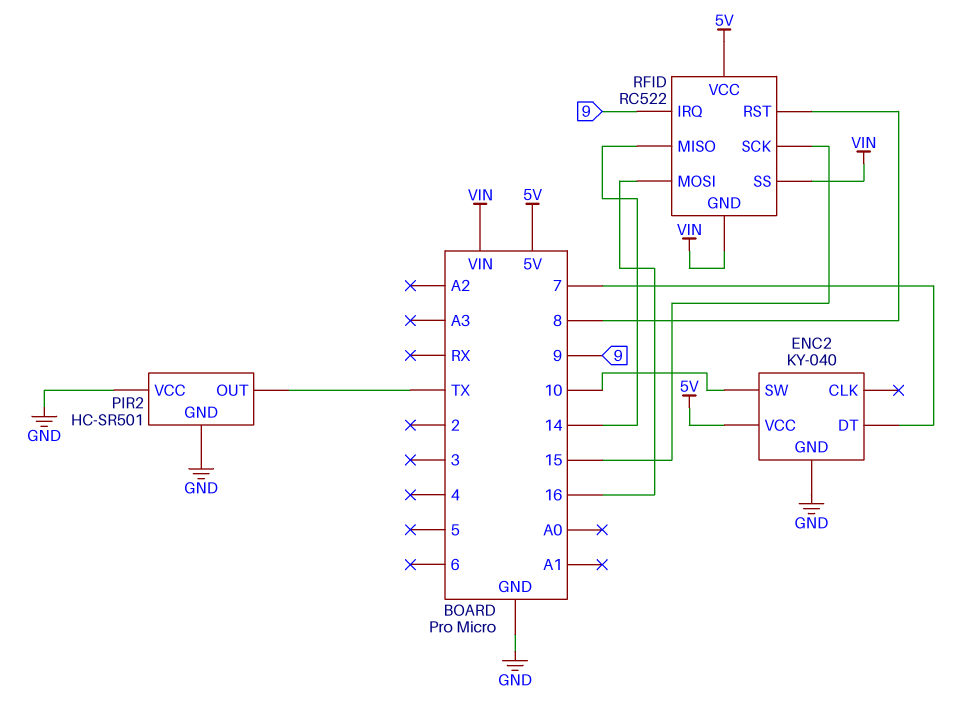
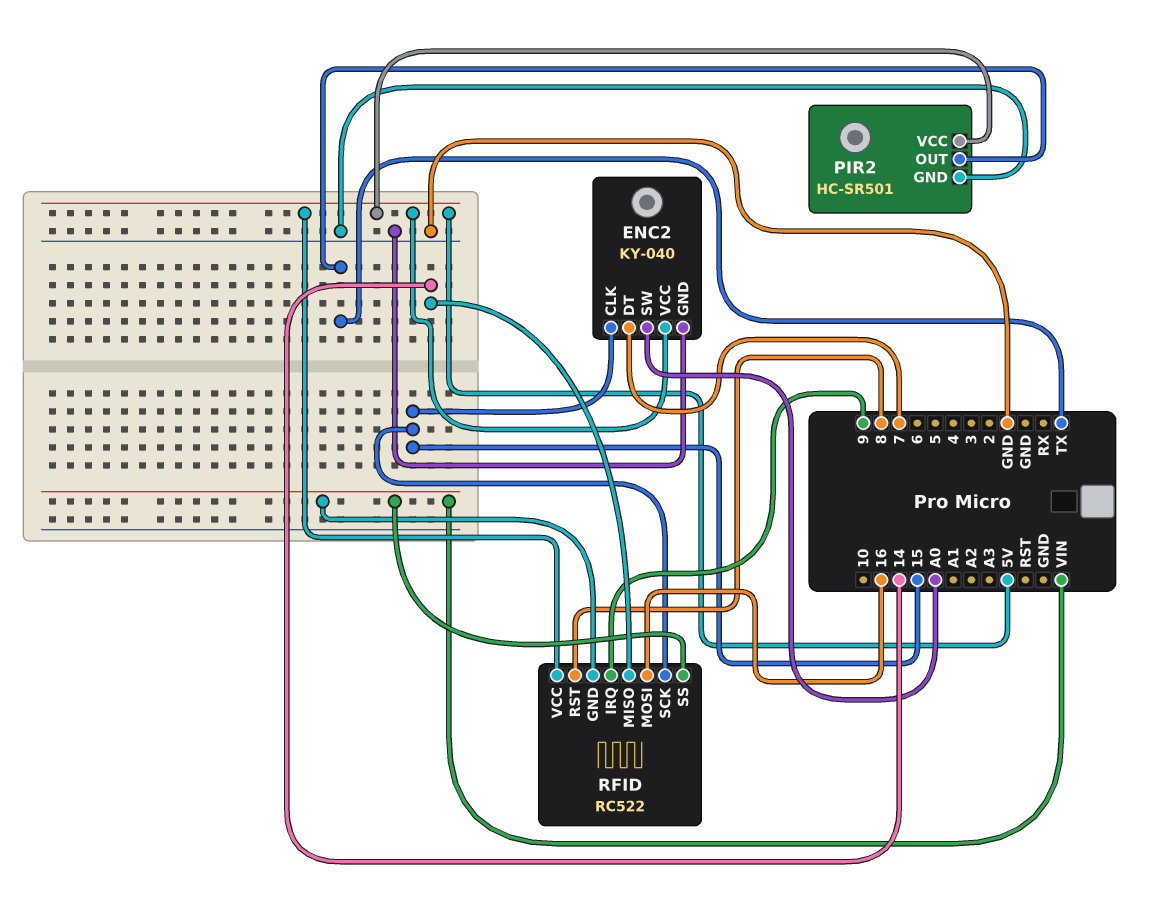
ENC2 pin CLK: none -> 15
ENC2 pin SW: 10 -> A0
PIR2 pin VCC: GND -> 5V

